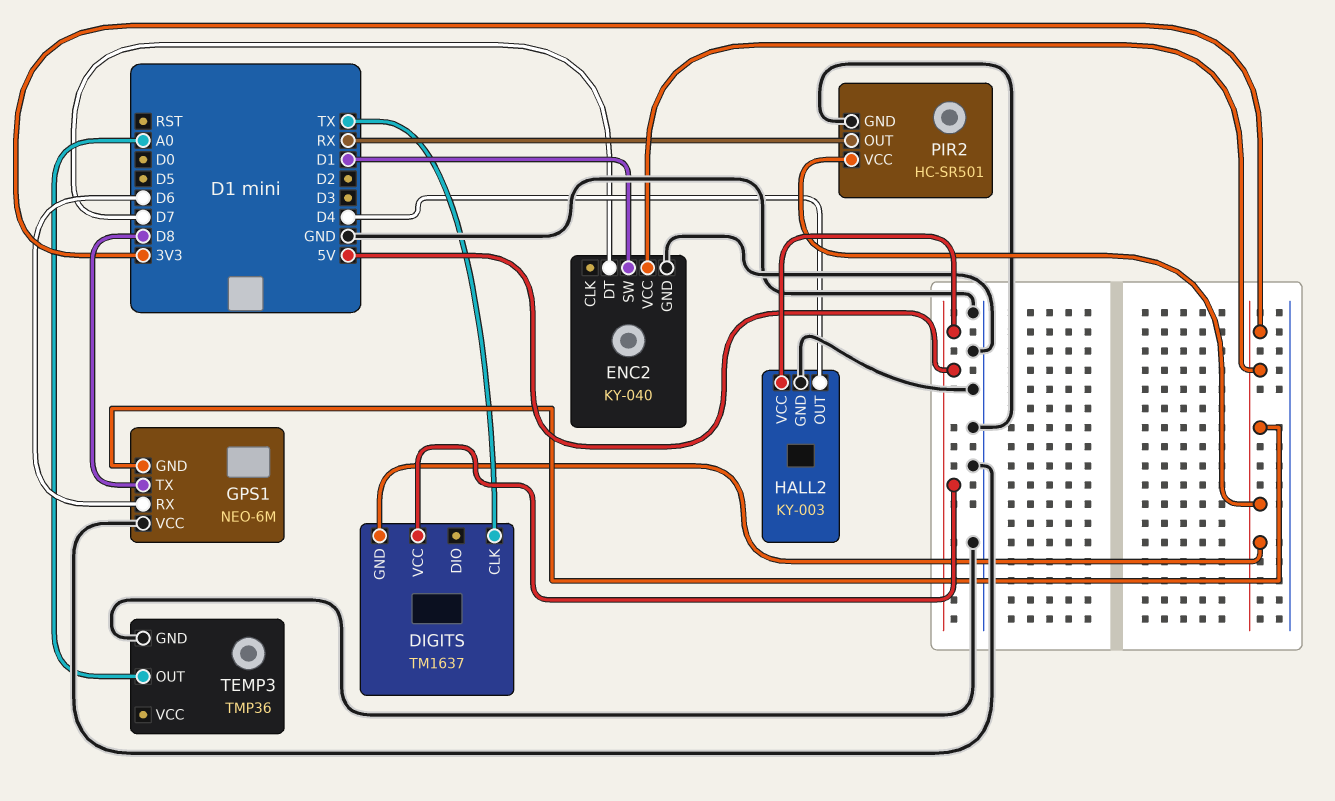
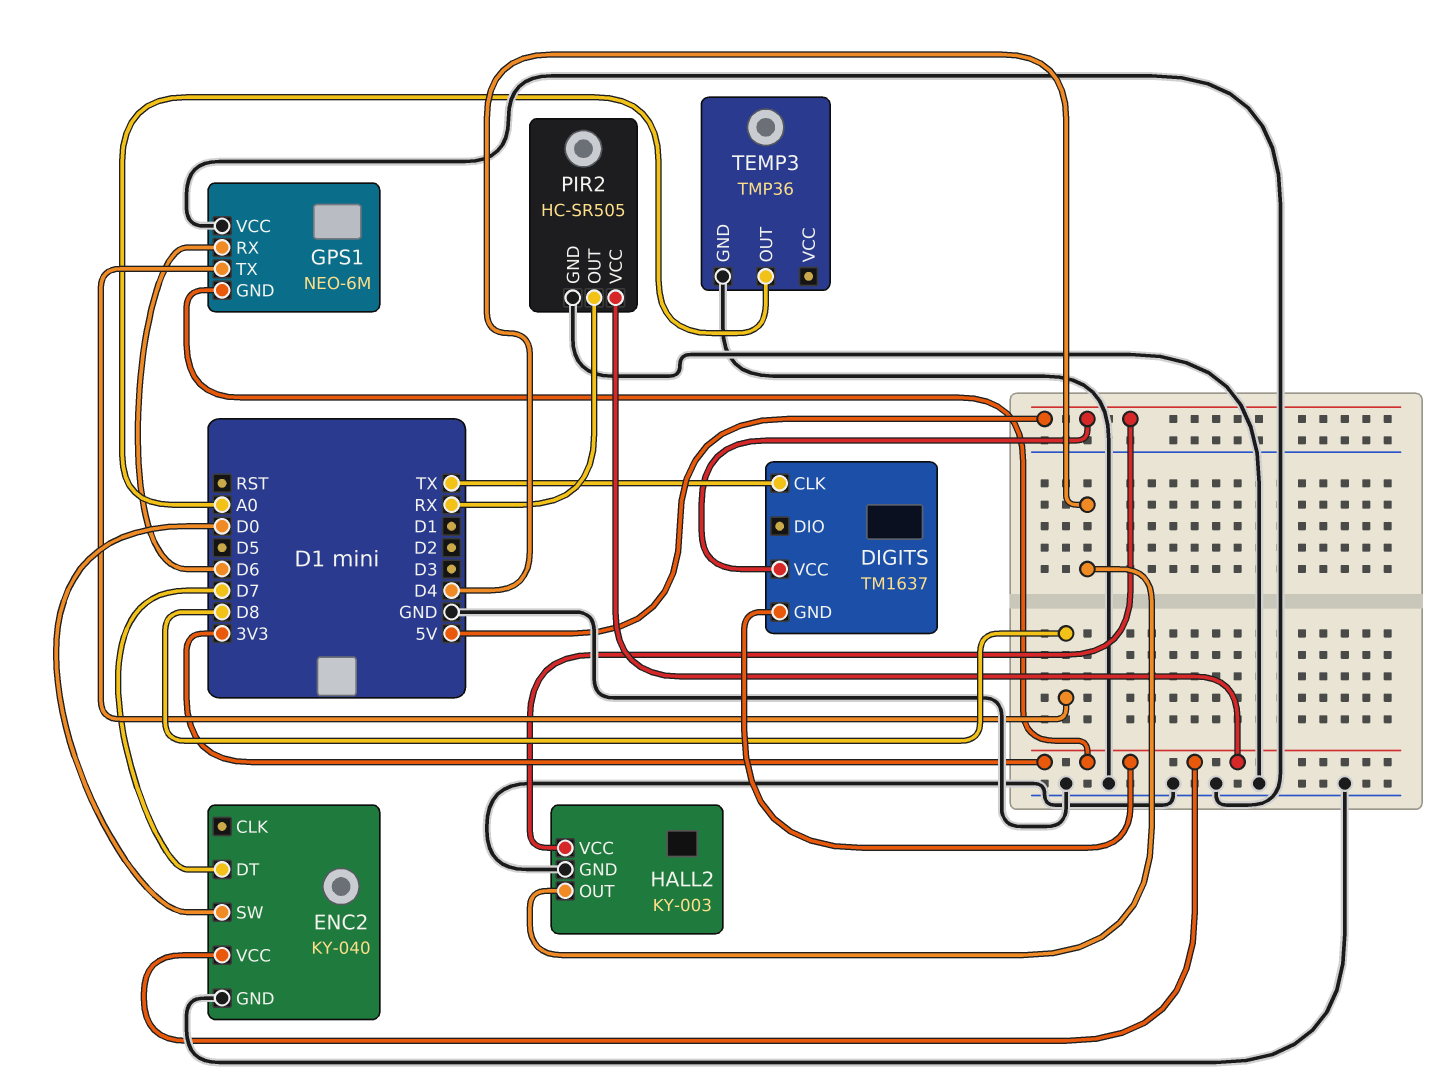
ENC2 pin SW: D1 -> D0
PIR2: HC-SR501 -> HC-SR505

